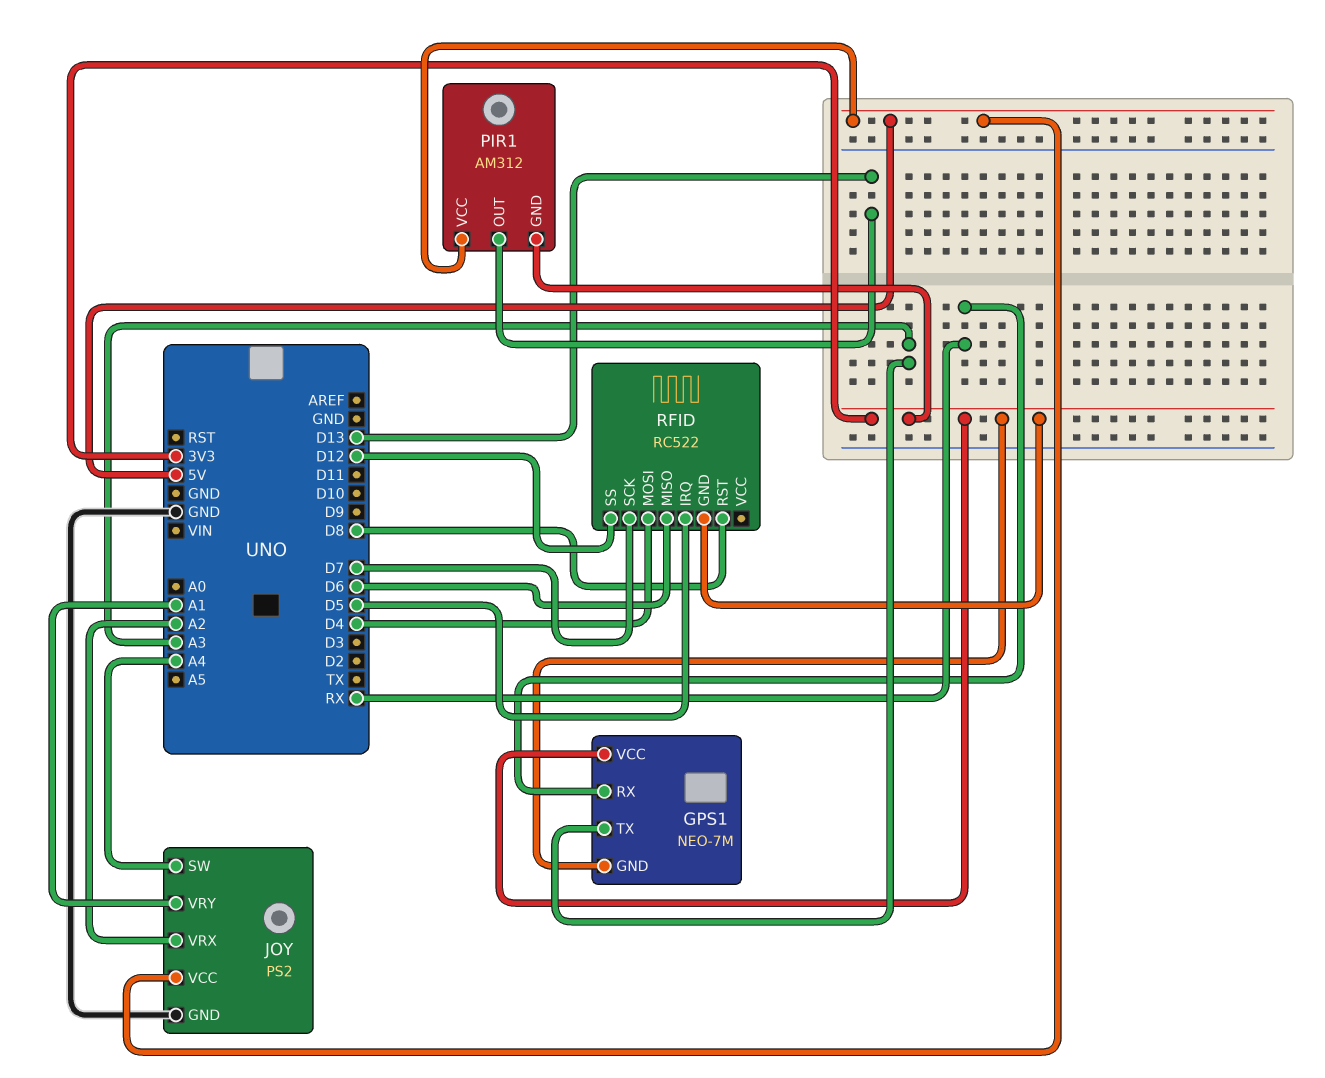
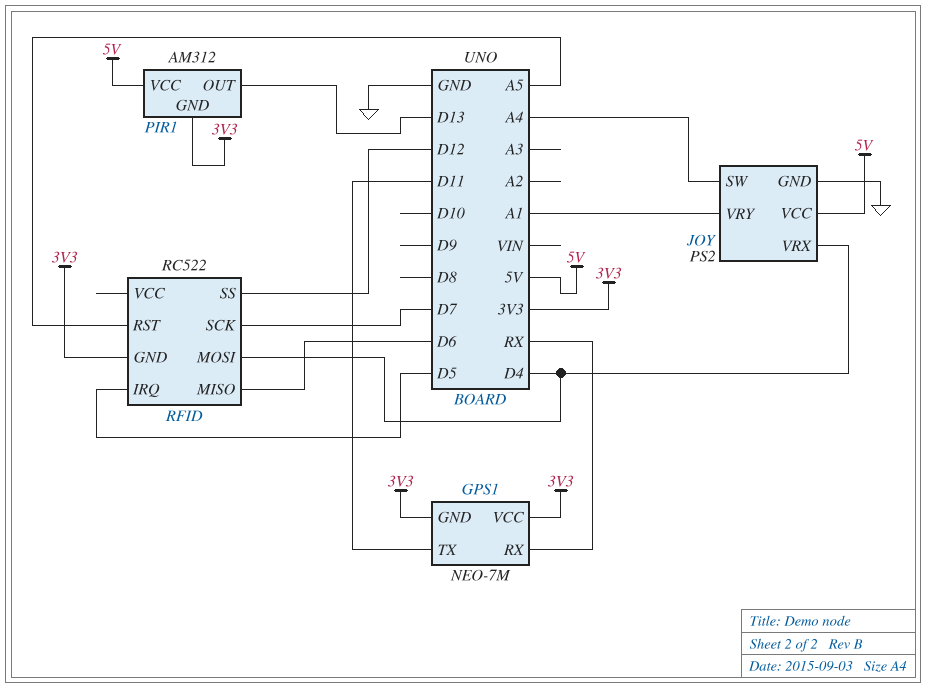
GPS1 pin TX: A3 -> D11
JOY pin VRX: A2 -> D4
RFID pin RST: D8 -> A5

